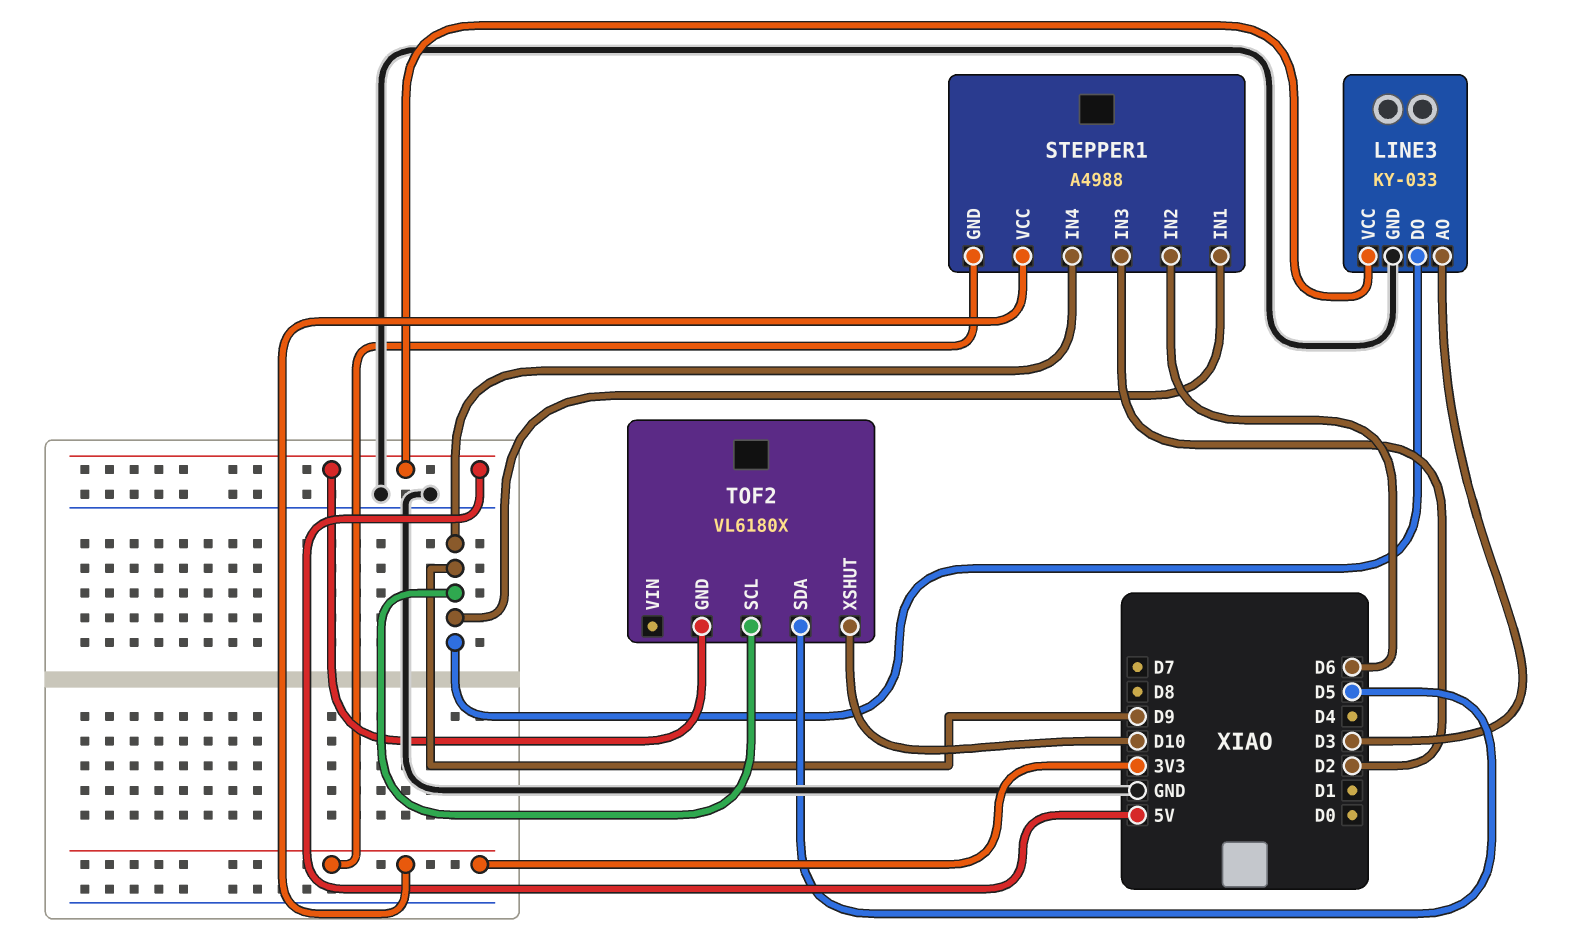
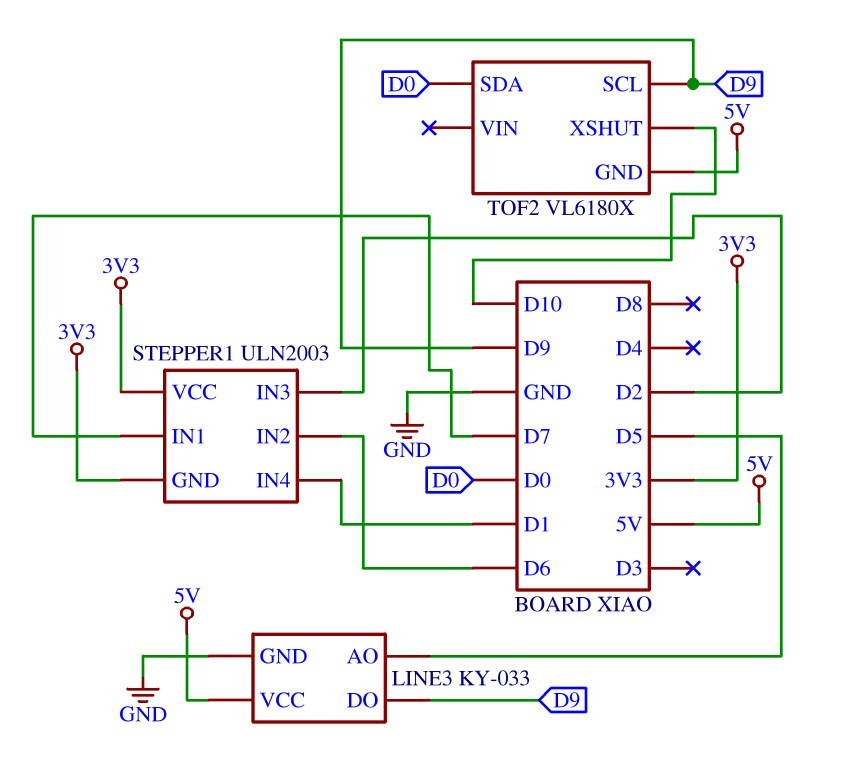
LINE3 pin AO: D3 -> D5
STEPPER1: A4988 -> ULN2003
STEPPER1 pin IN1: D9 -> D7
STEPPER1 pin IN4: D9 -> D1
TOF2 pin SDA: D5 -> D0

